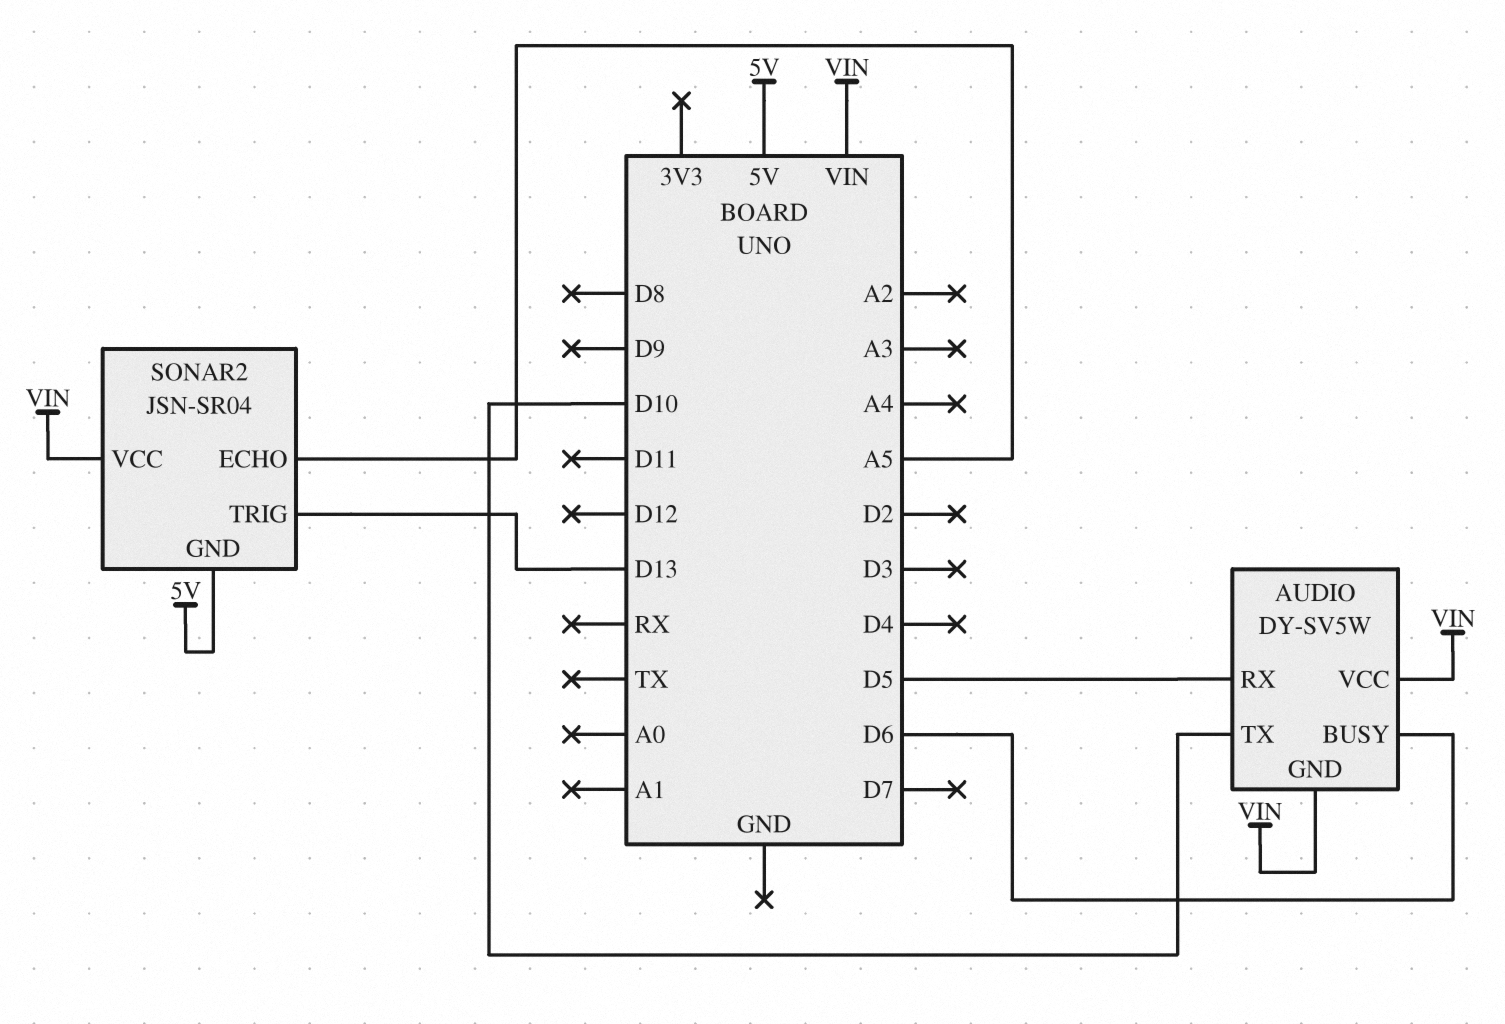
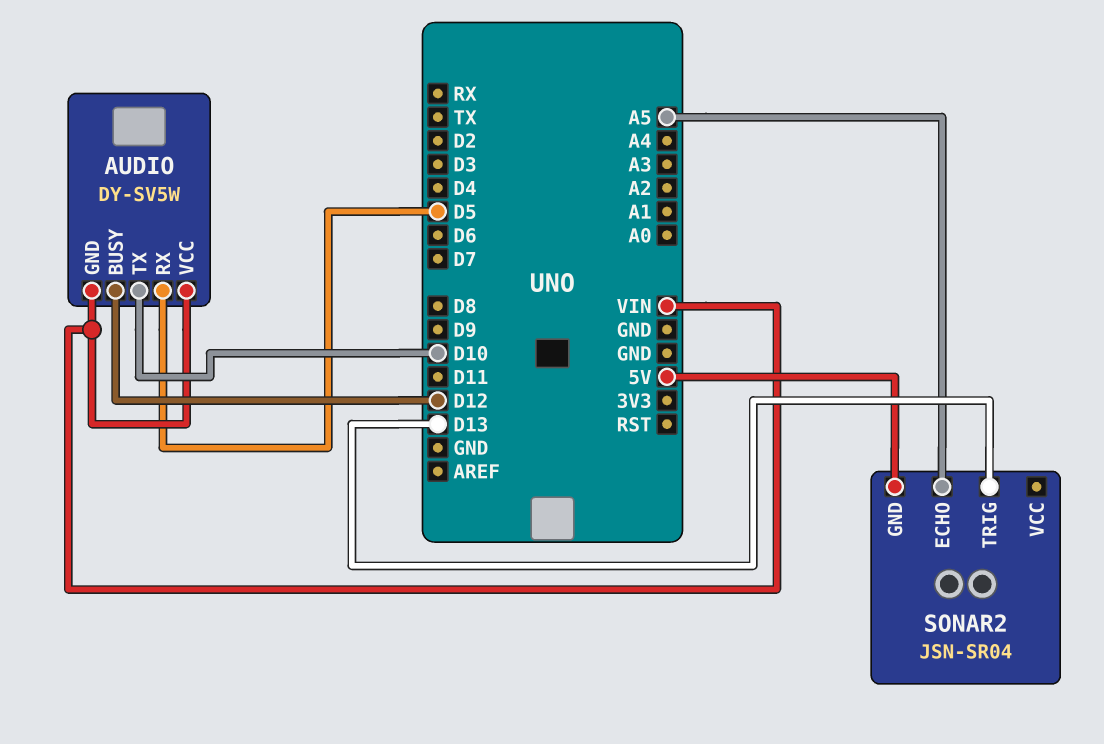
AUDIO pin BUSY: D6 -> D12
SONAR2 pin VCC: VIN -> none

